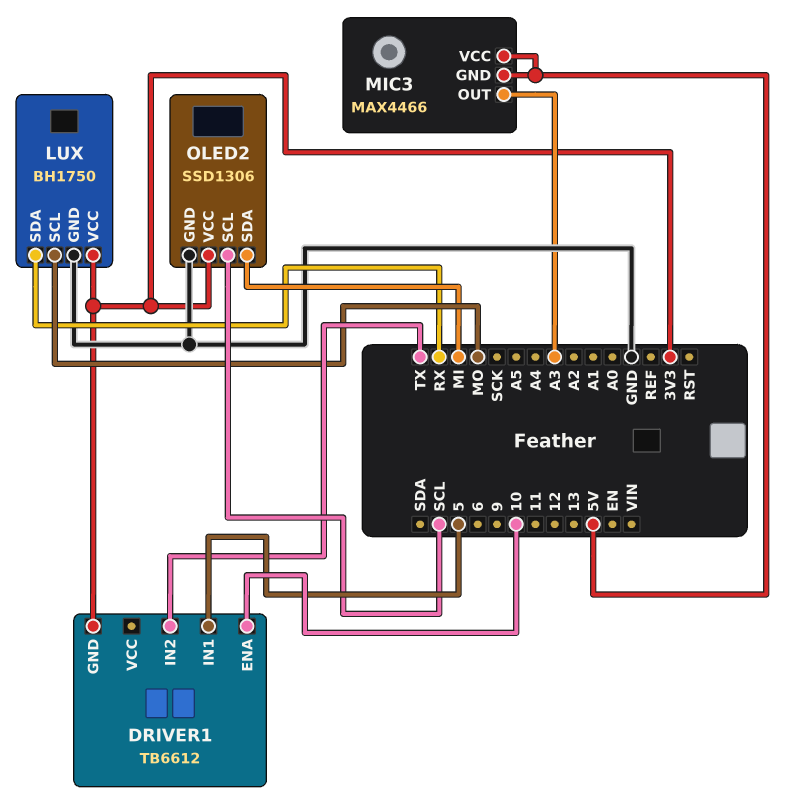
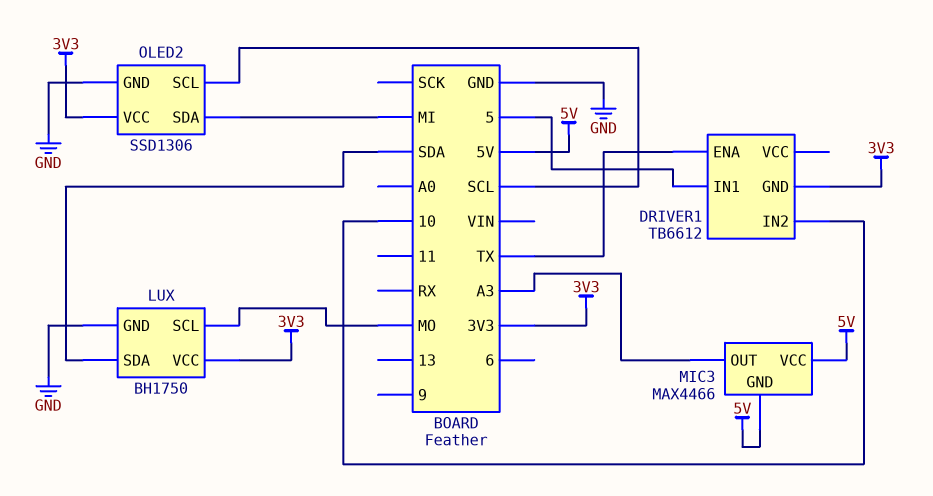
DRIVER1 pin ENA: 10 -> TX
DRIVER1 pin IN2: TX -> 10
LUX pin SDA: RX -> SDA

